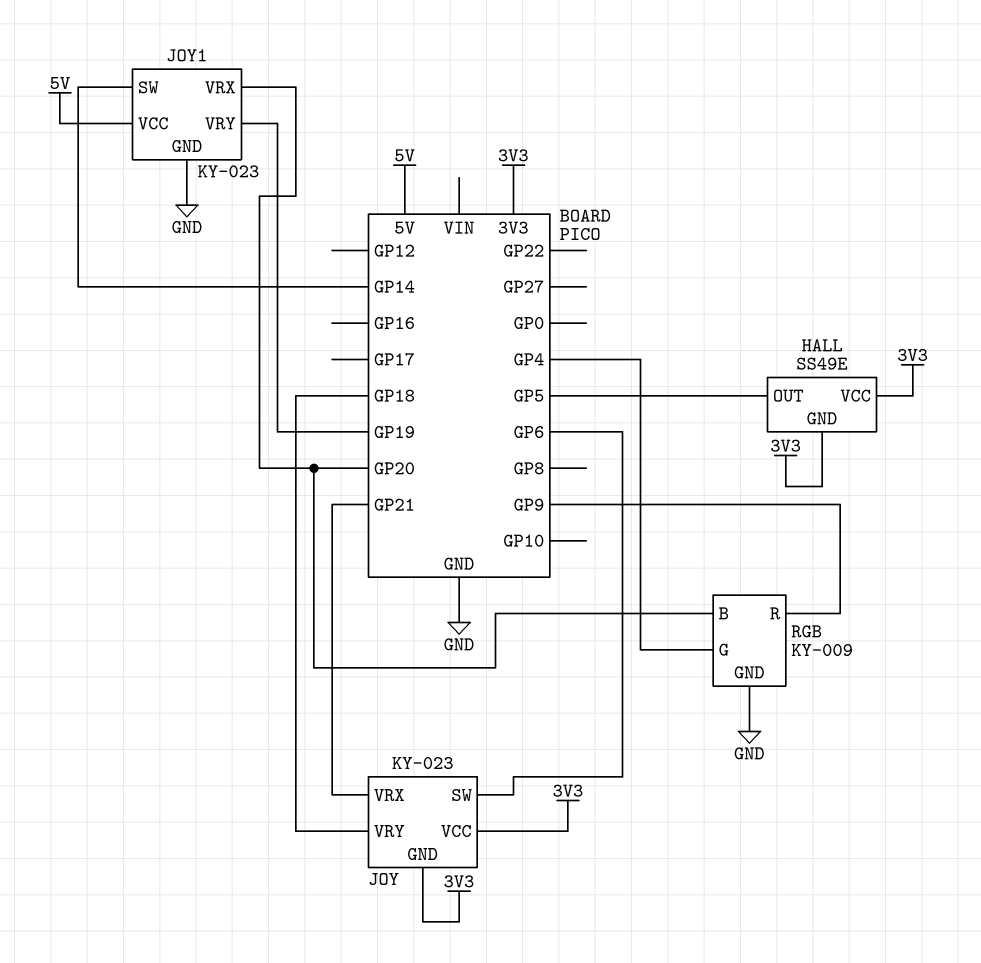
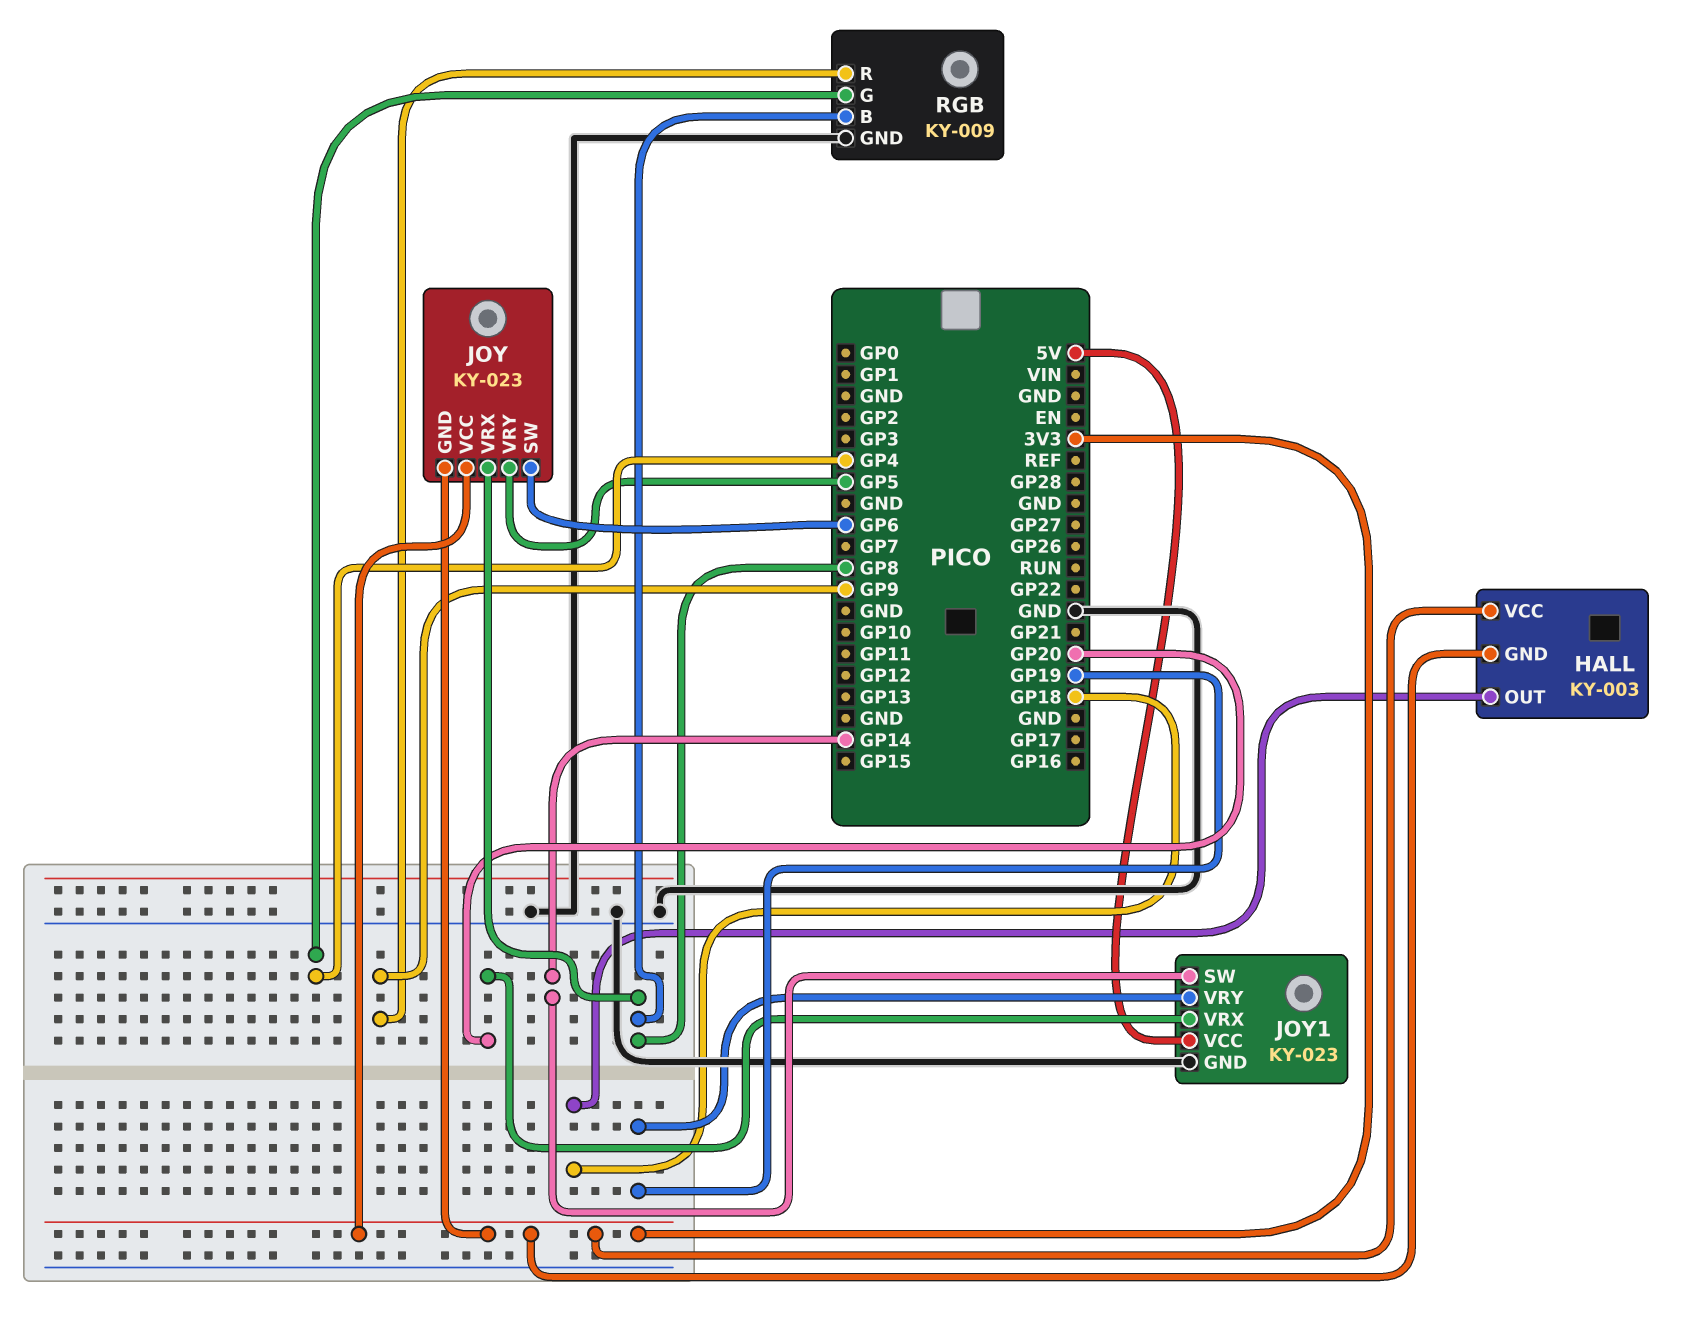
HALL: SS49E -> KY-003
HALL pin OUT: GP5 -> GP18
JOY pin VRX: GP21 -> GP8
JOY pin VRY: GP18 -> GP5
RGB pin B: GP20 -> GP8

